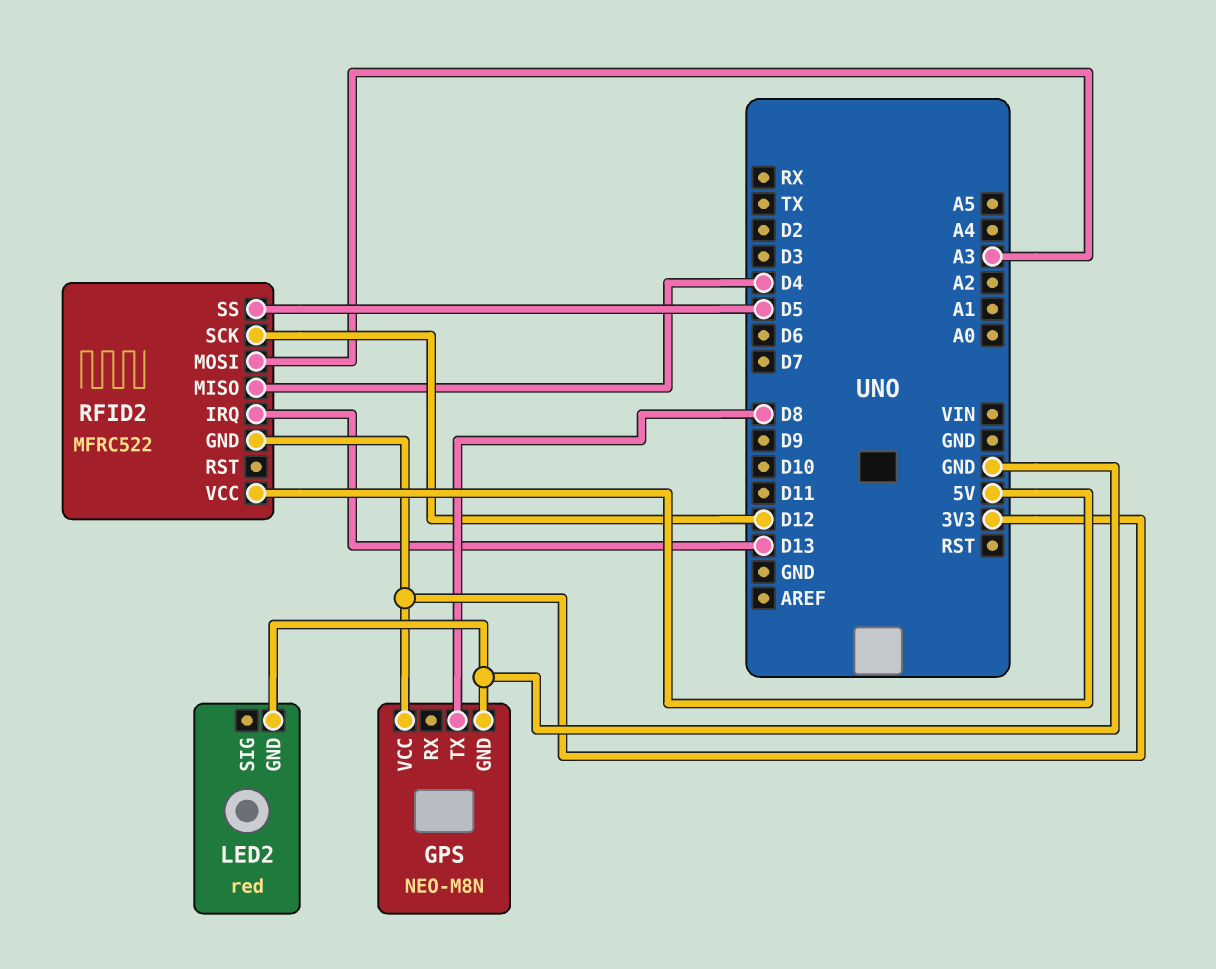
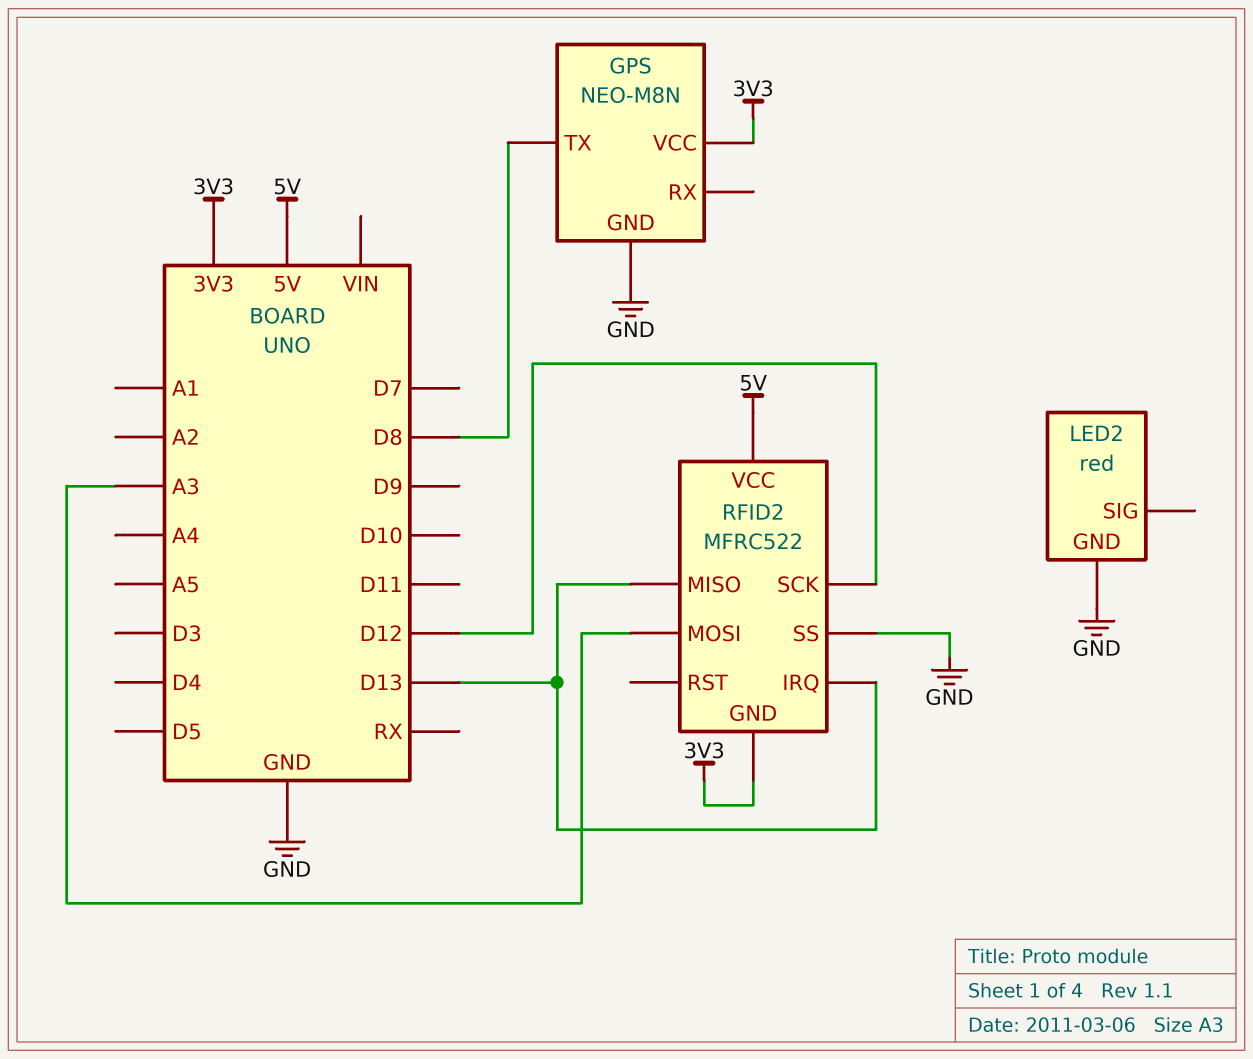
RFID2 pin MISO: D4 -> D13
RFID2 pin SS: D5 -> GND

